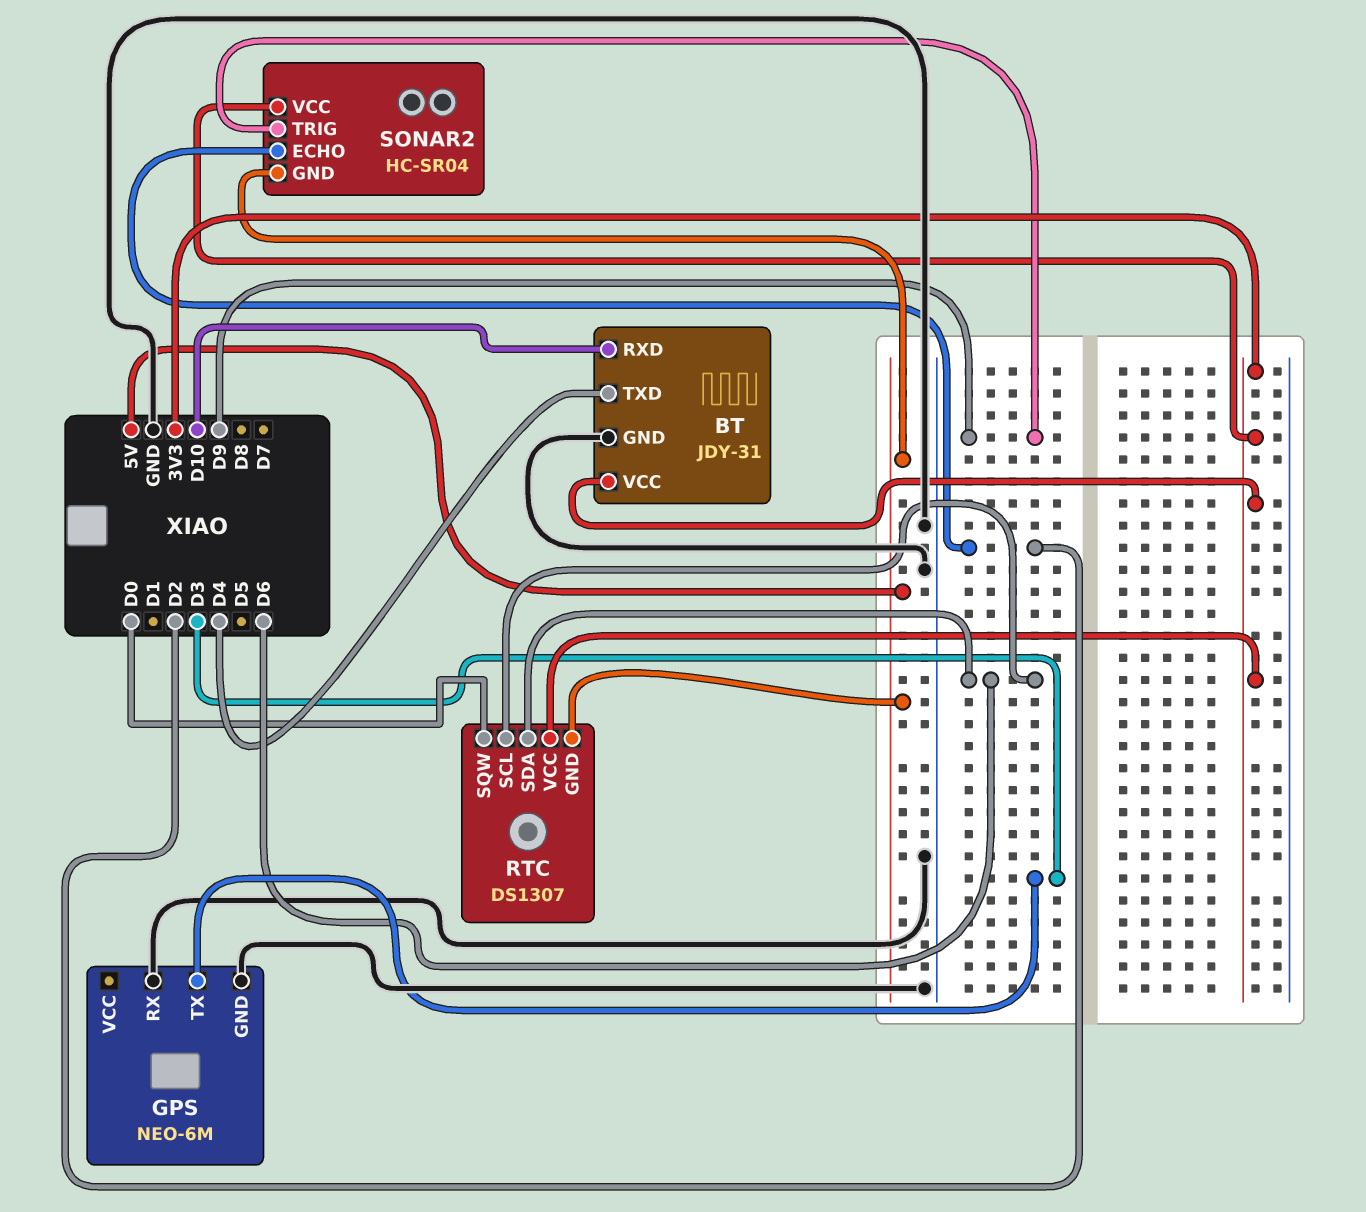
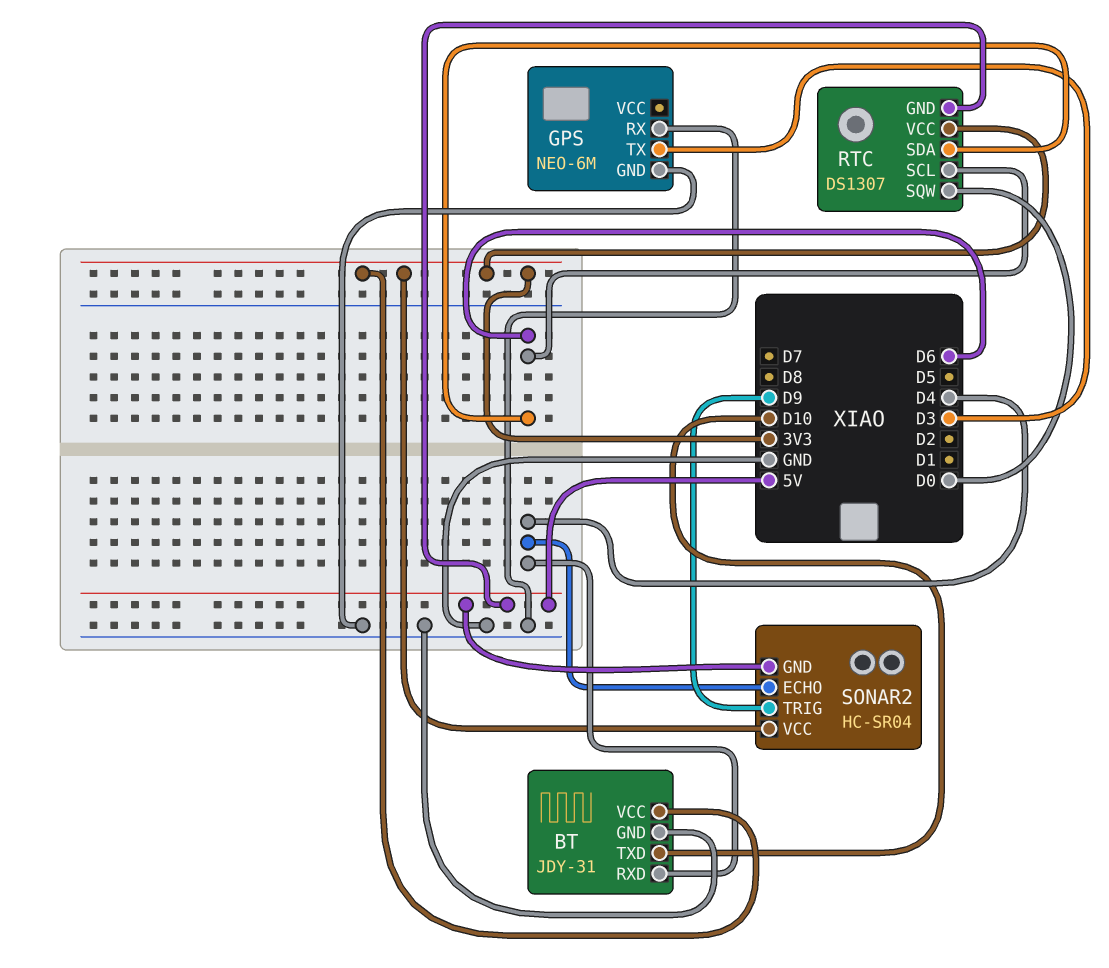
BT pin RXD: D10 -> D4
BT pin TXD: D4 -> D10
SONAR2 pin ECHO: D2 -> D4

